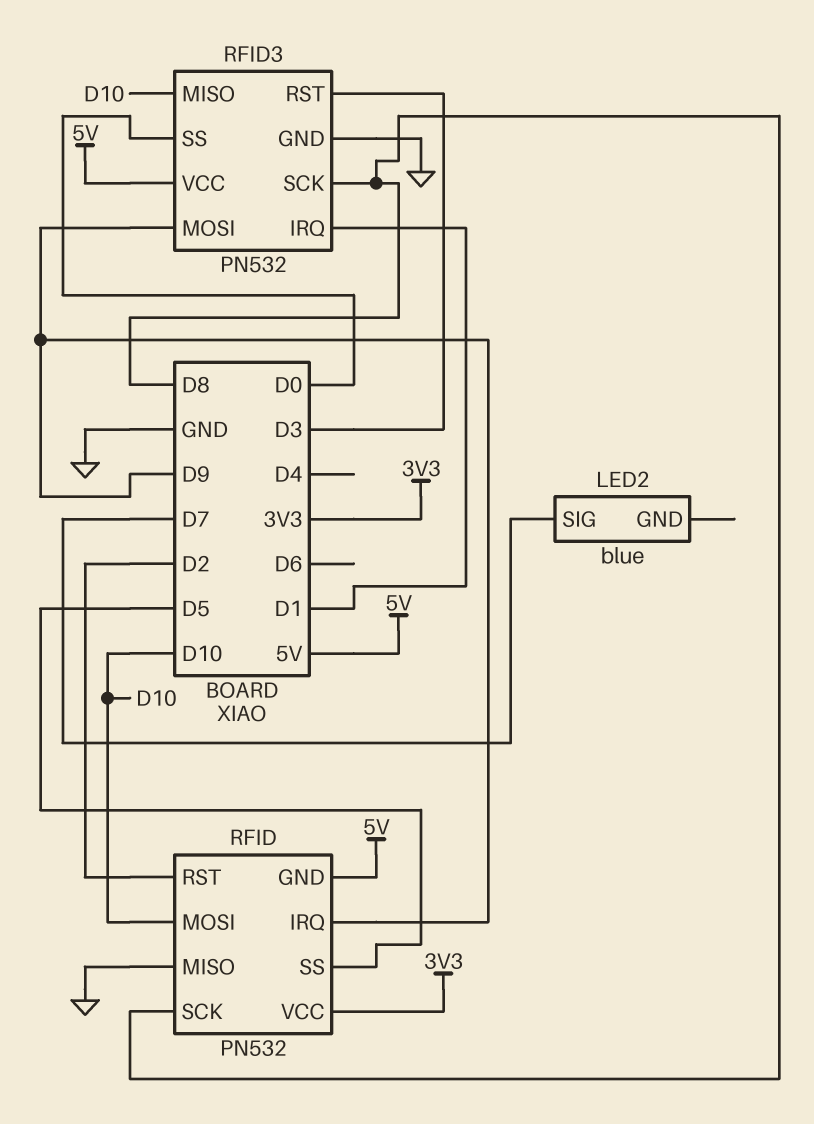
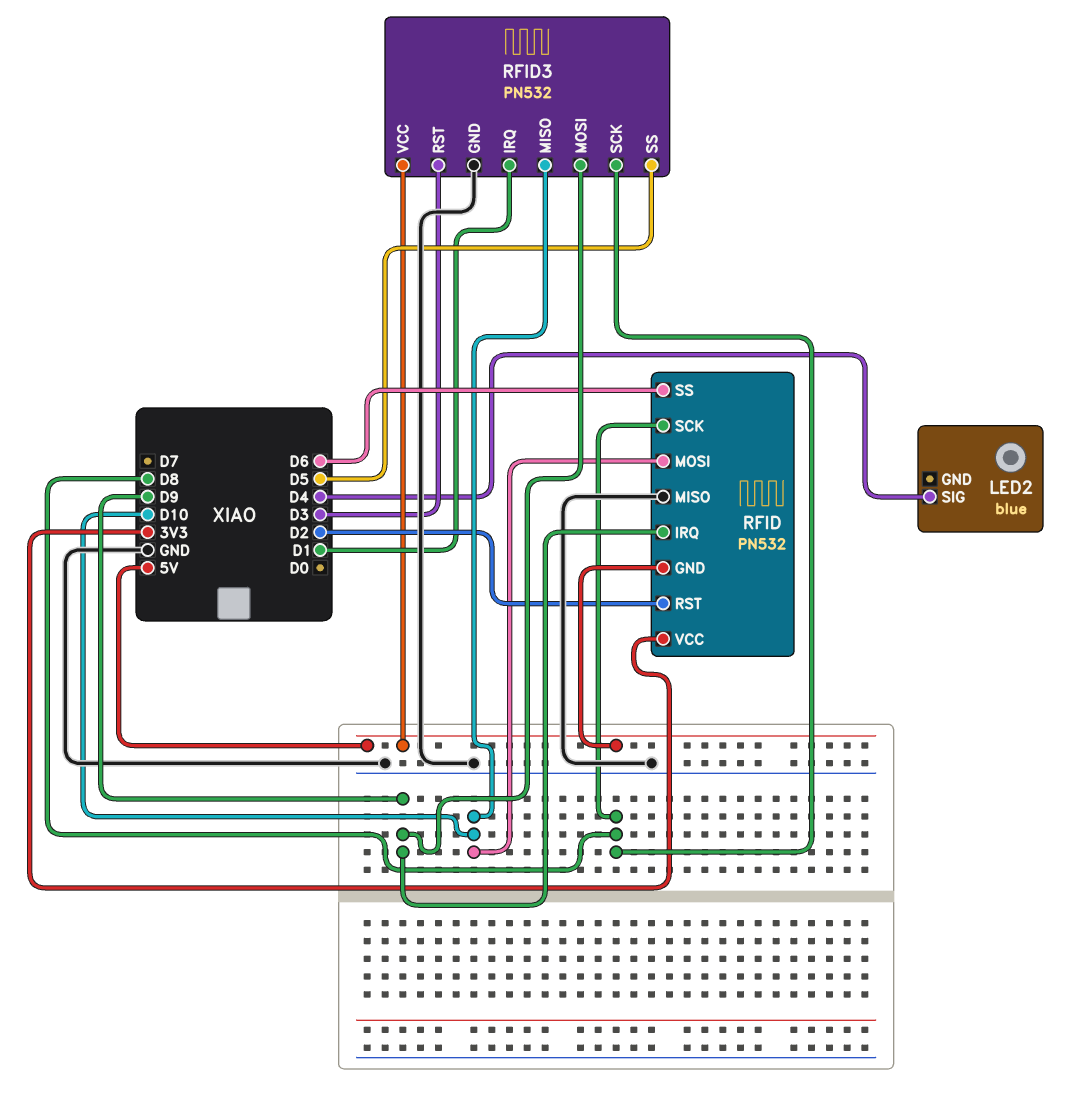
LED2 pin SIG: D7 -> D4
RFID pin SS: D5 -> D6
RFID3 pin SS: D0 -> D5

